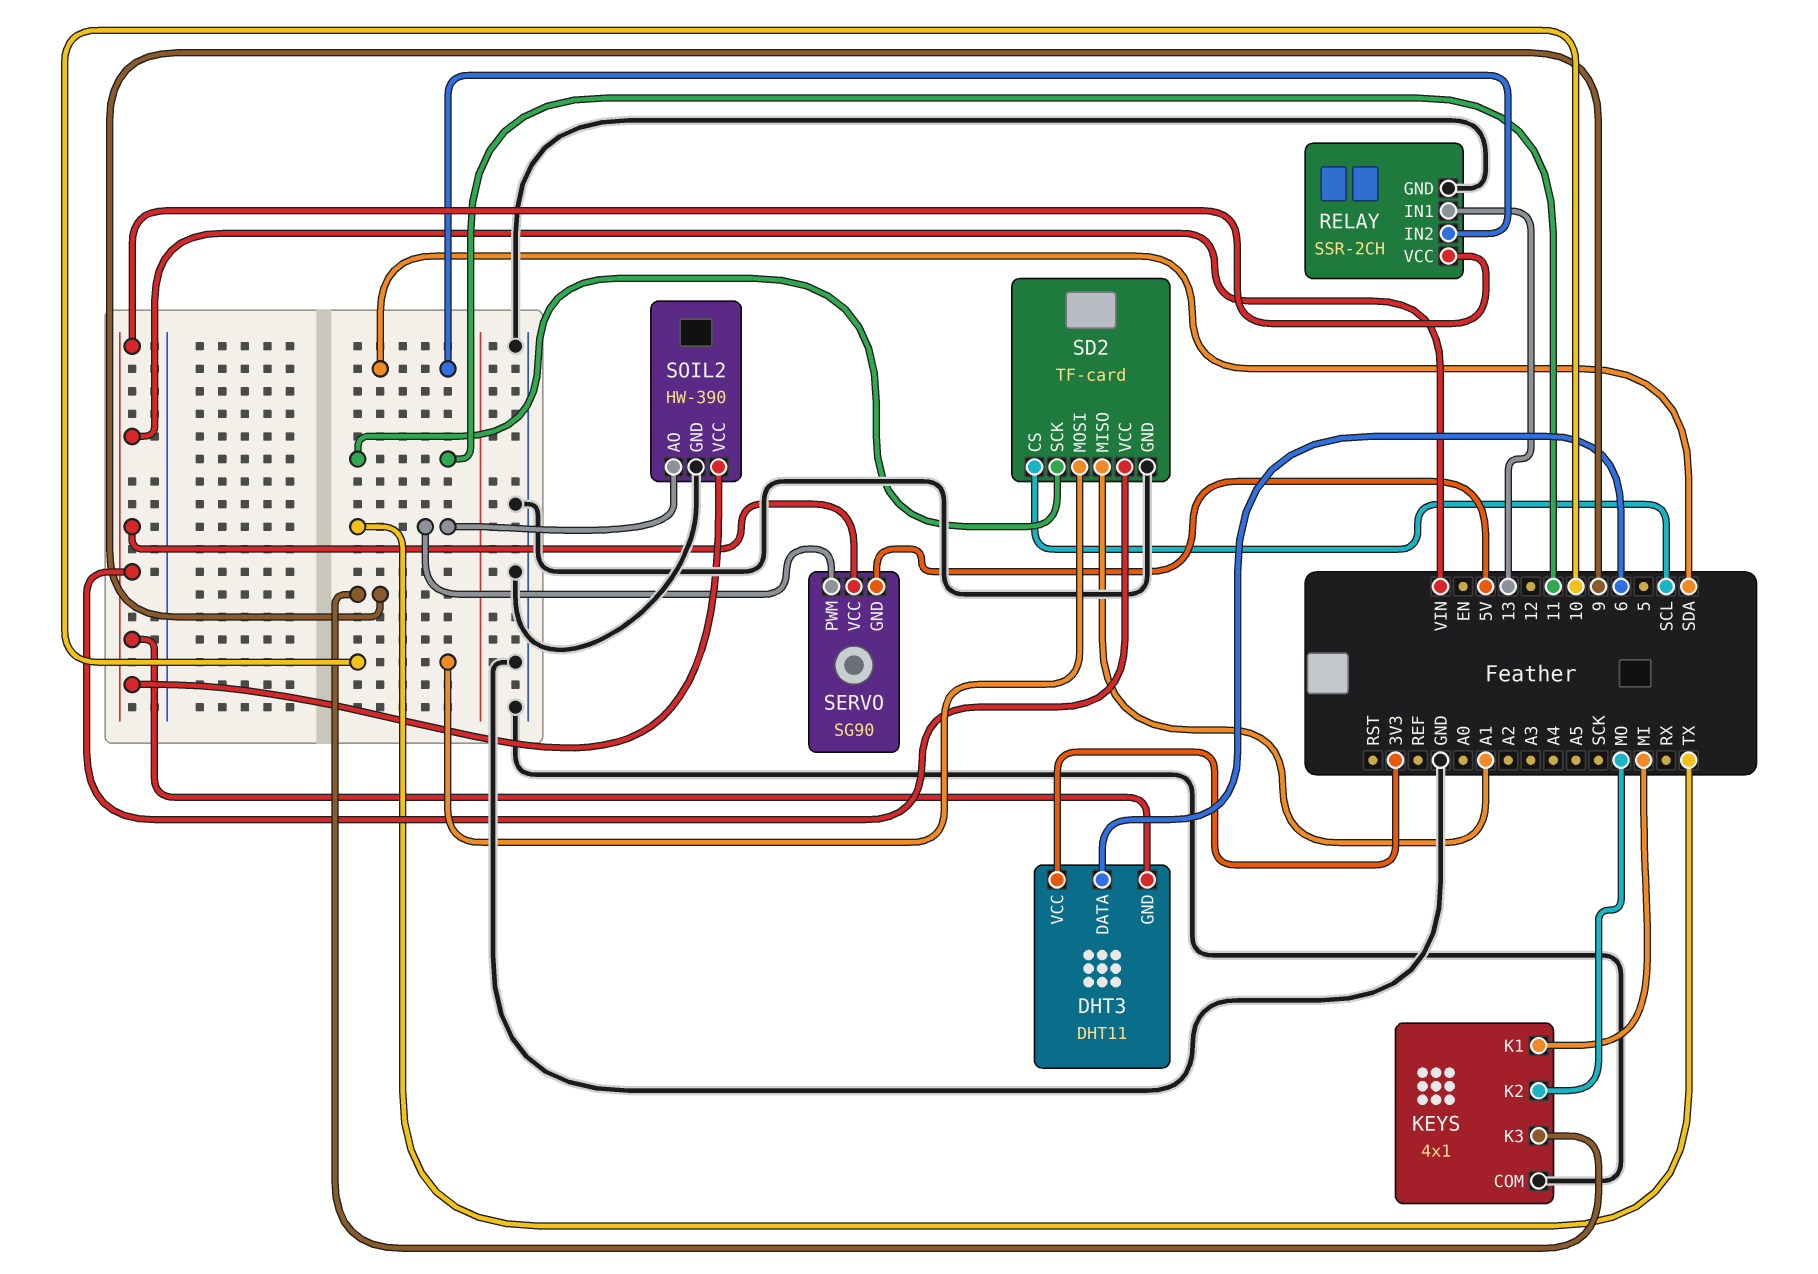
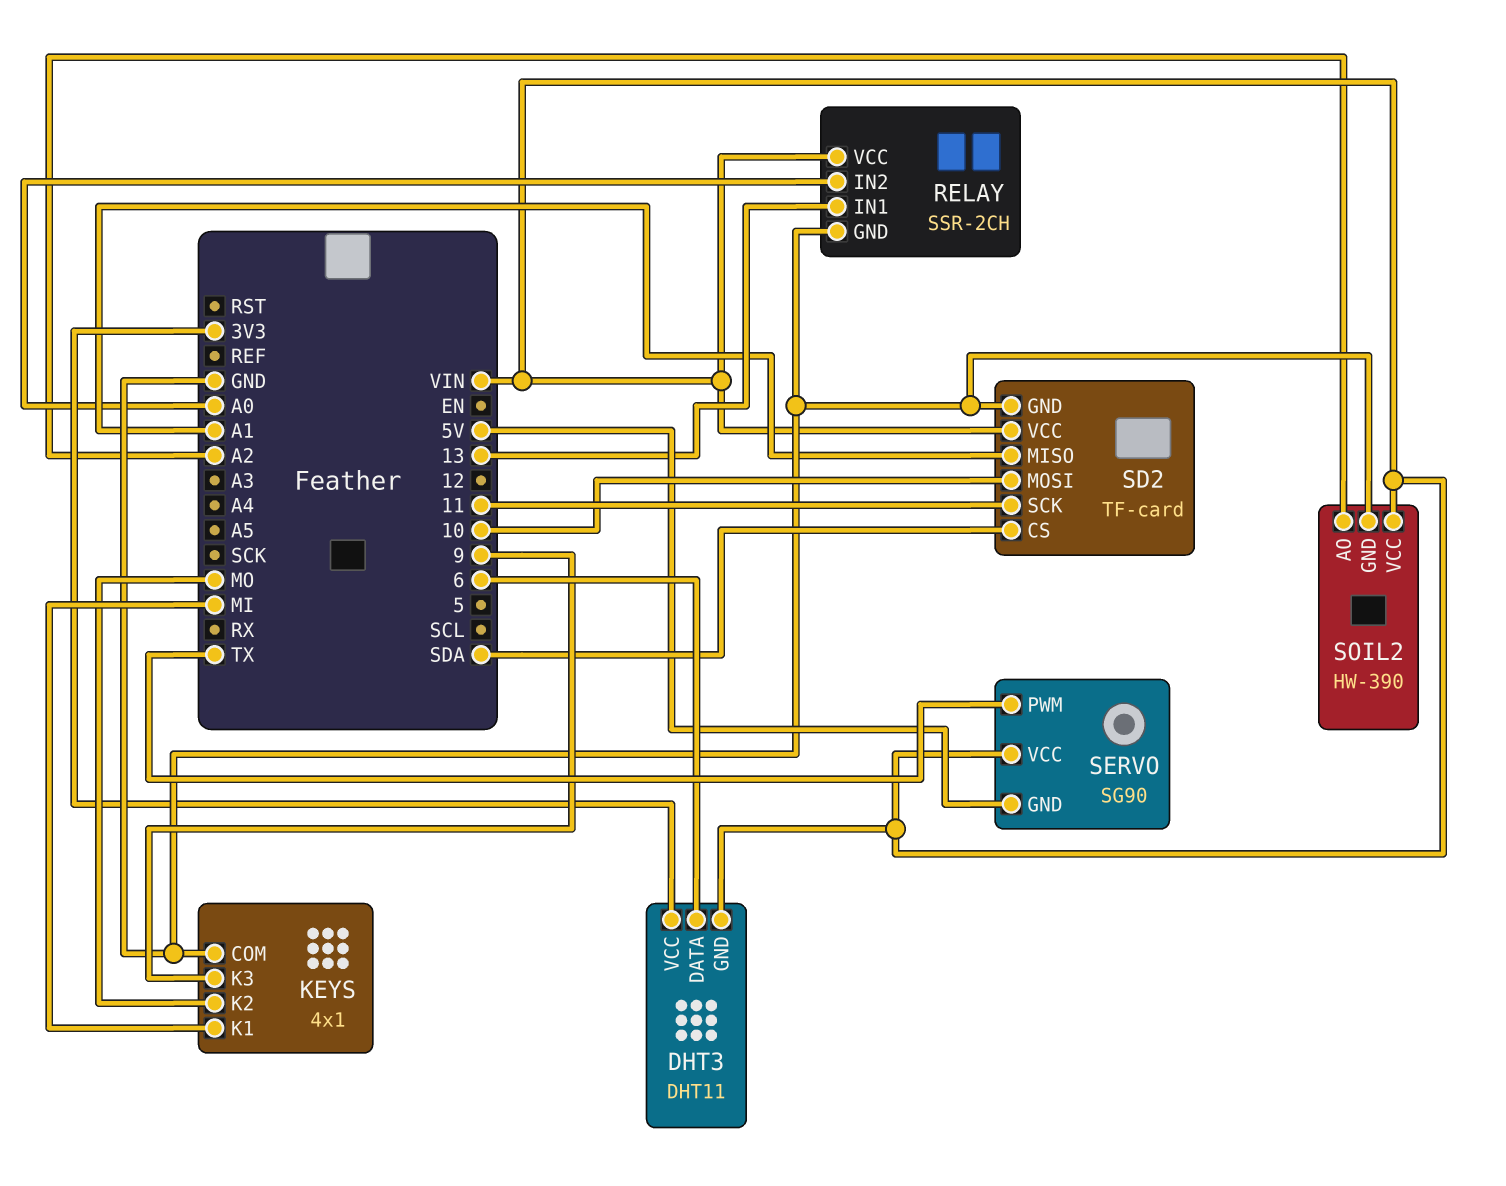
RELAY pin IN2: SDA -> A0
SD2 pin CS: SCL -> SDA
SOIL2 pin AO: TX -> A2

